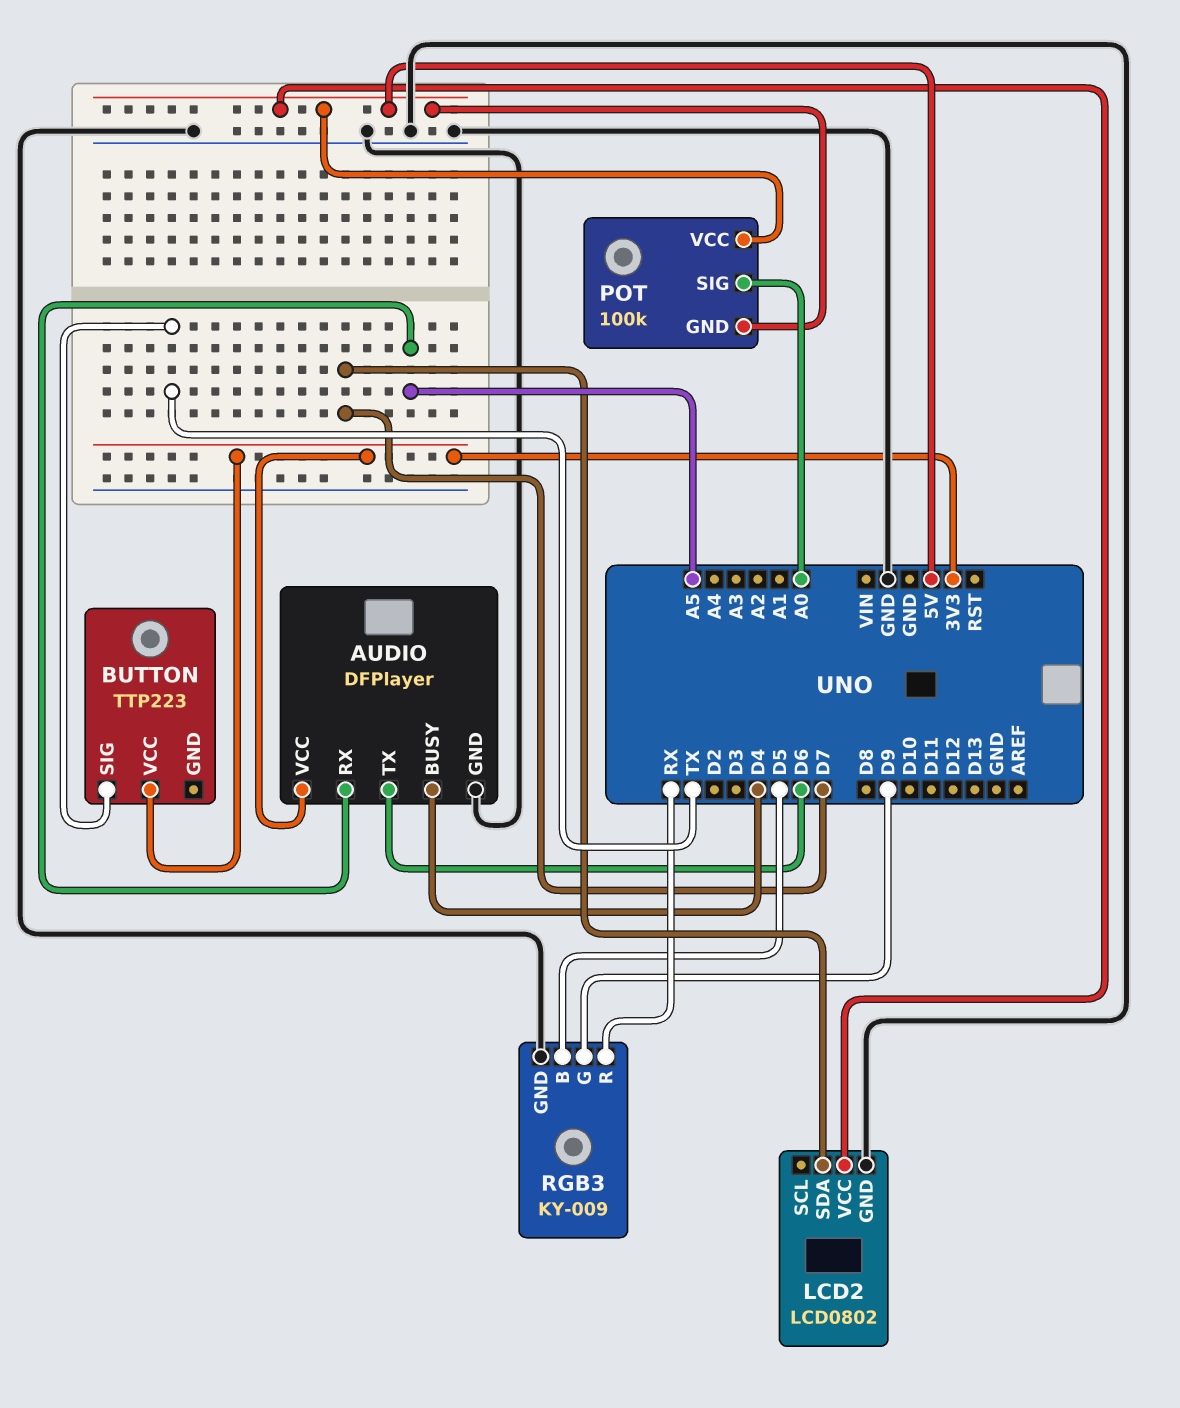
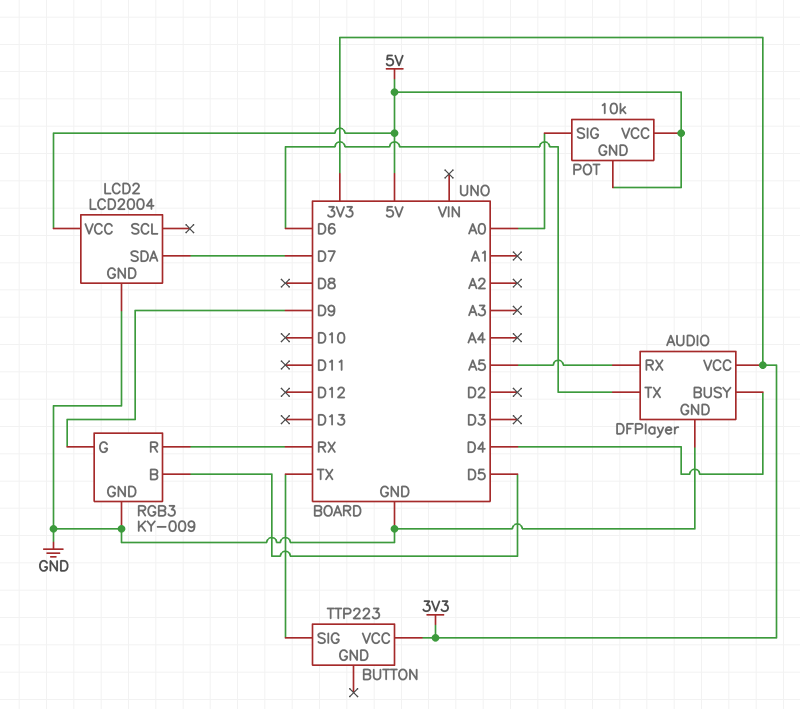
LCD2: LCD0802 -> LCD2004
POT: 100k -> 10k

